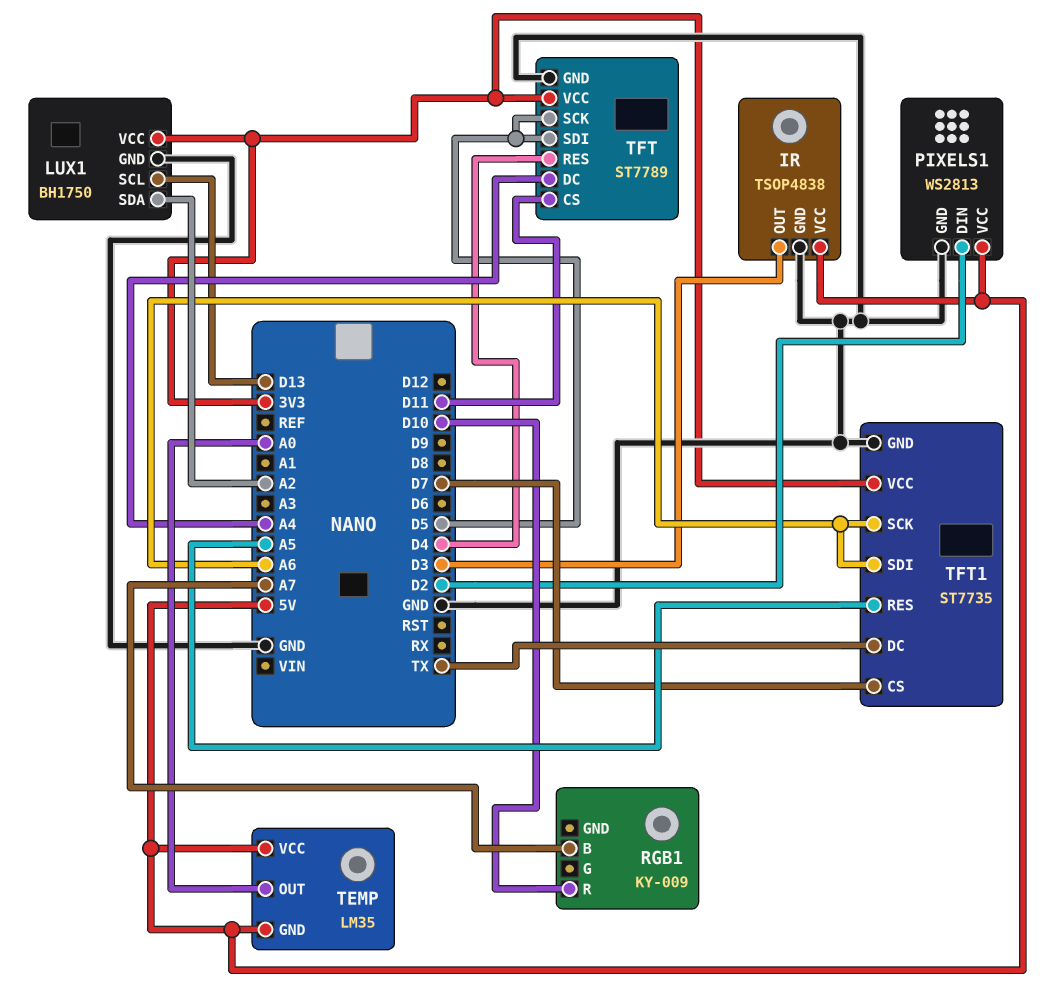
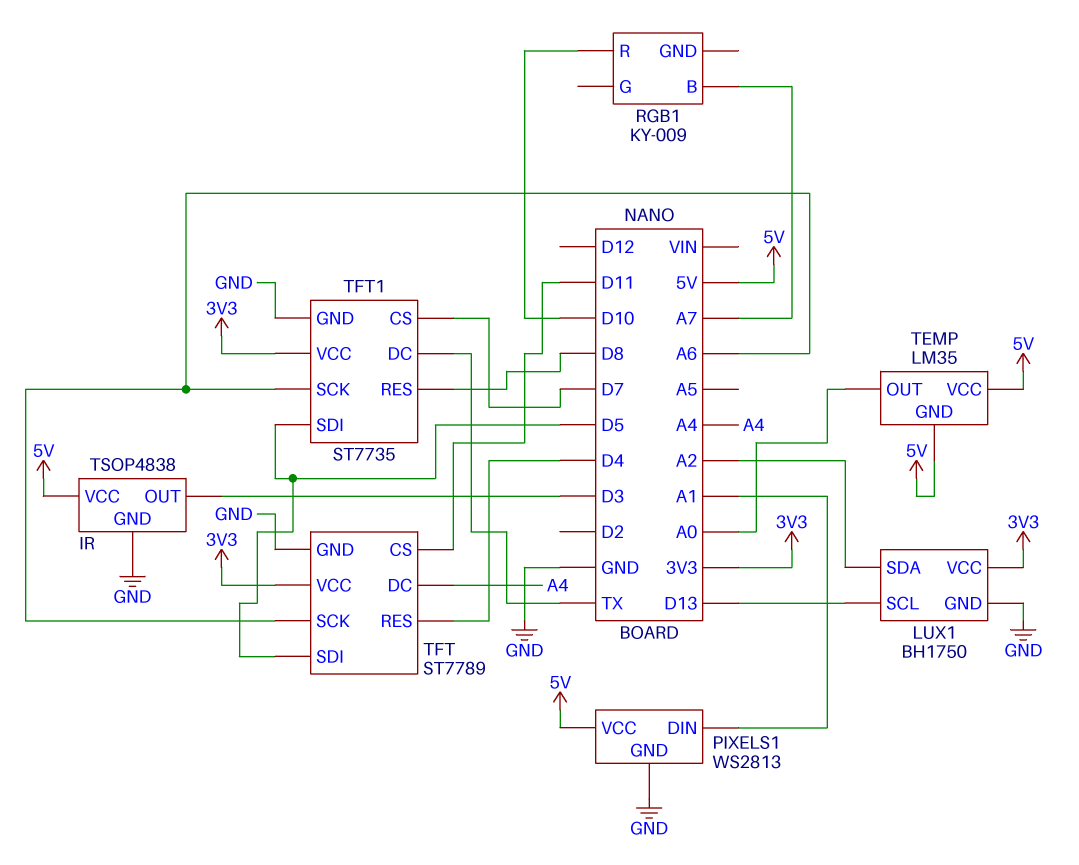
PIXELS1 pin DIN: D2 -> A1
TFT pin SCK: D5 -> A6
TFT1 pin RES: A5 -> D8
TFT1 pin SDI: A6 -> D5

